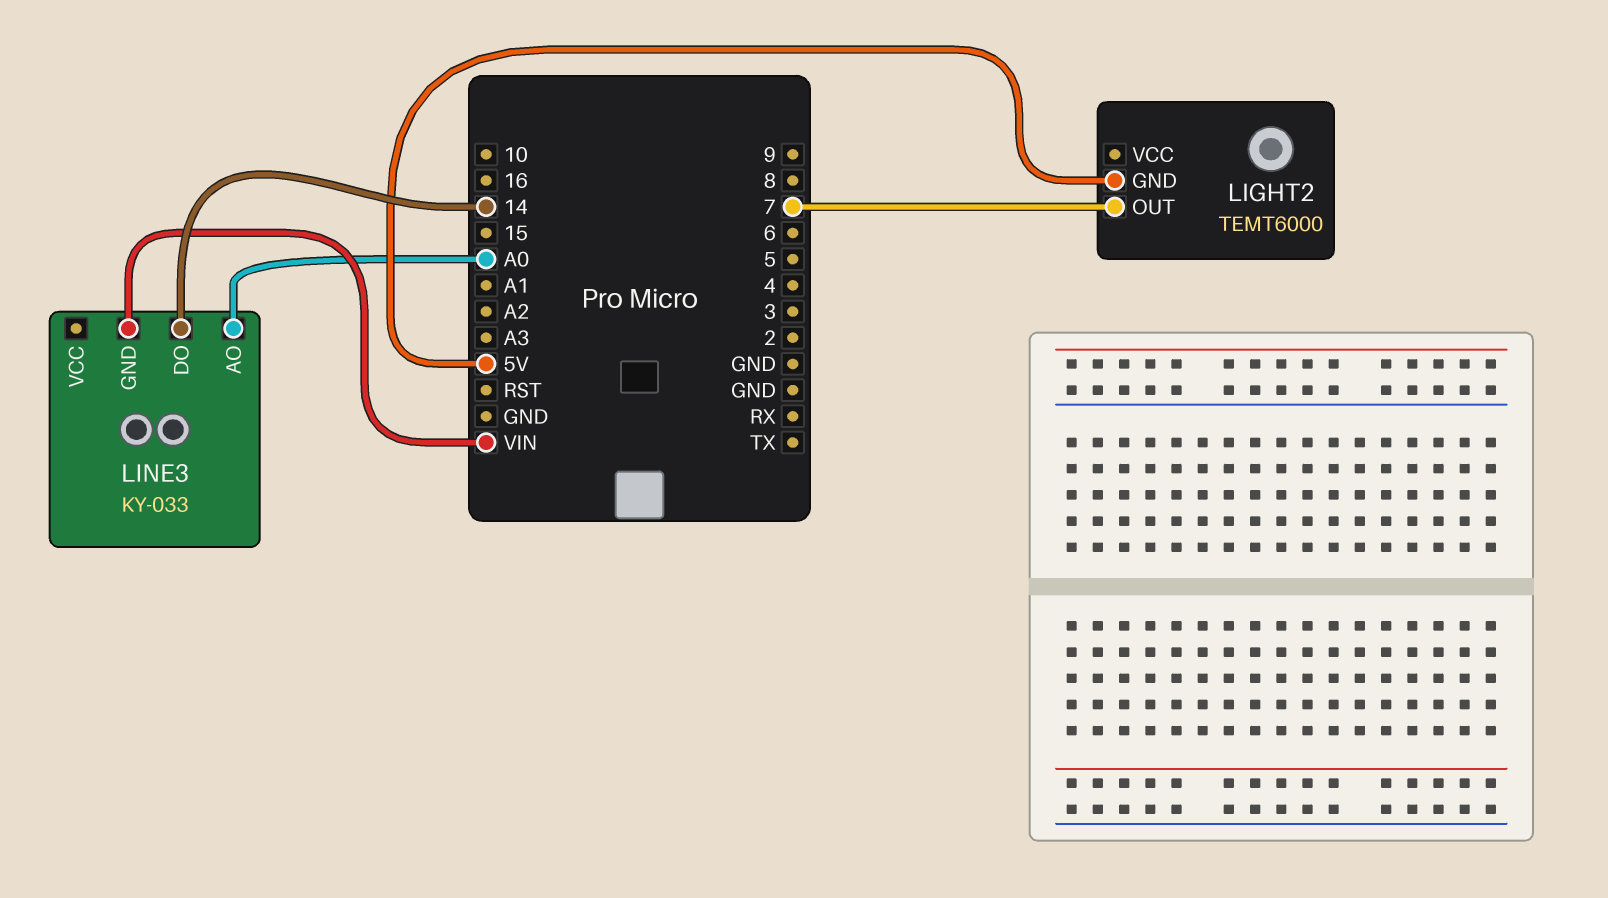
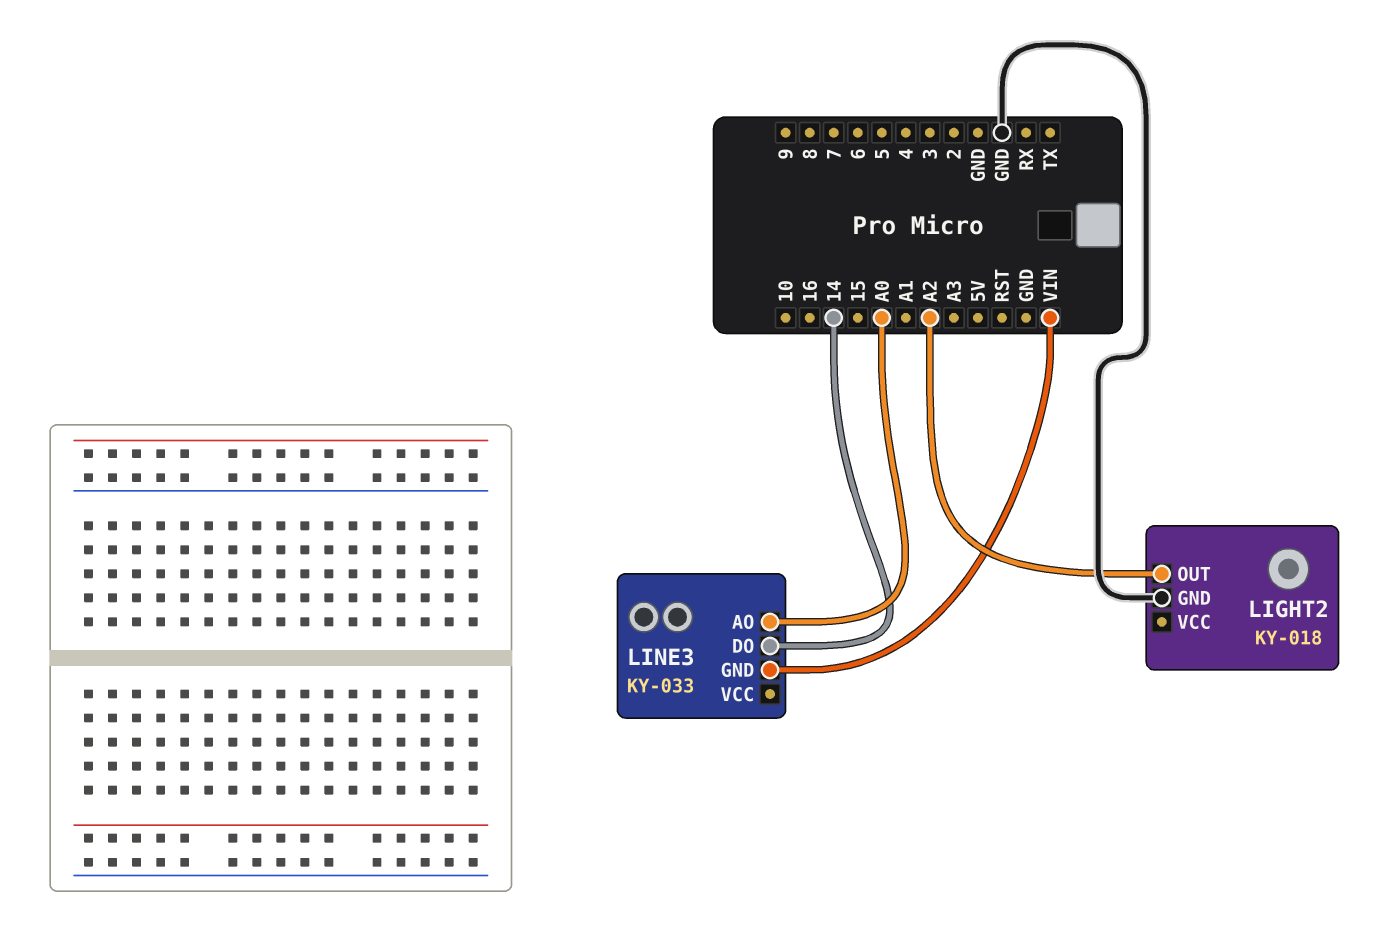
LIGHT2: TEMT6000 -> KY-018
LIGHT2 pin GND: 5V -> GND
LIGHT2 pin OUT: 7 -> A2

